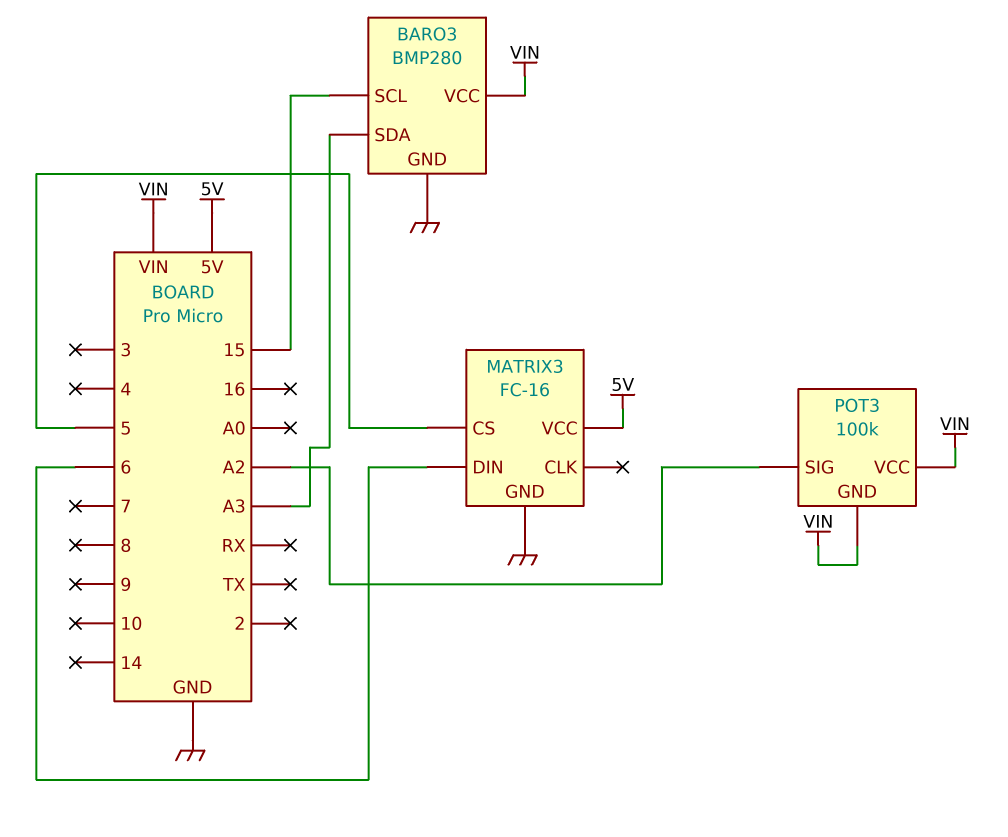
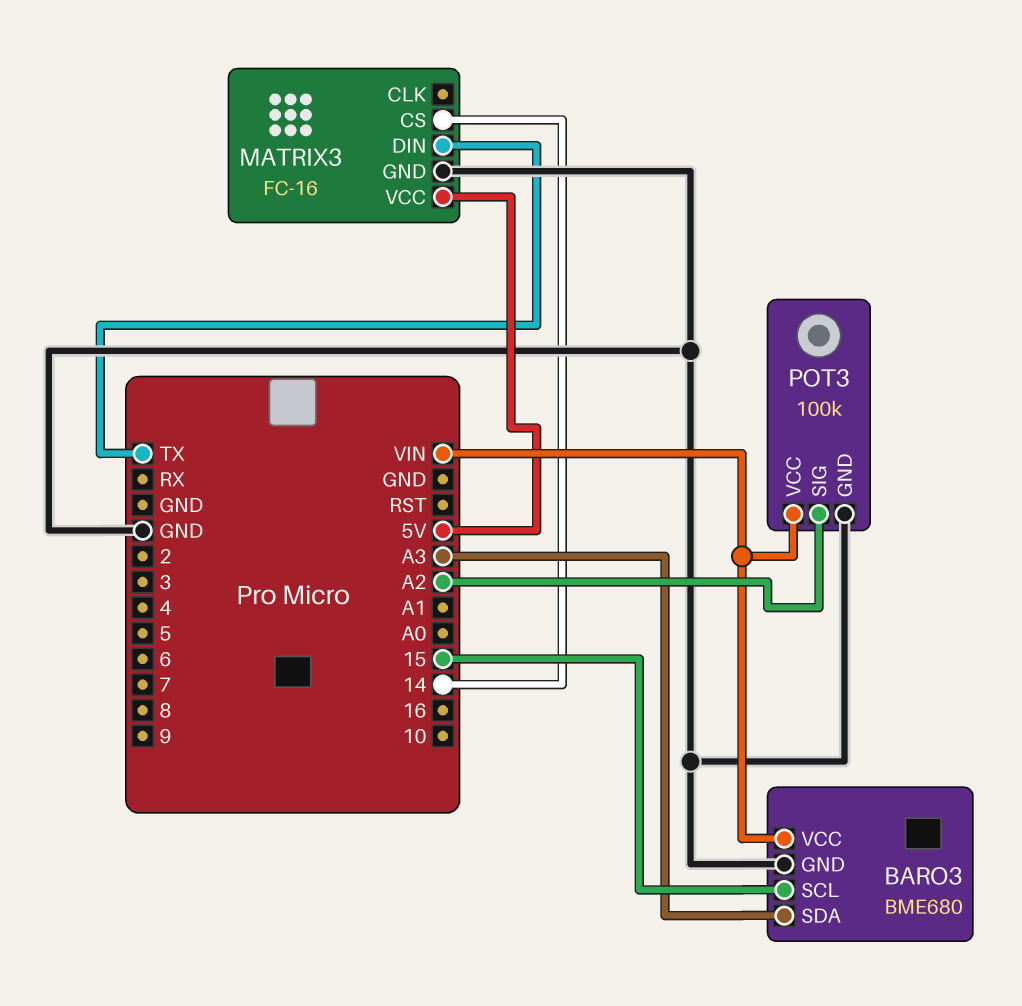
BARO3: BMP280 -> BME680
MATRIX3 pin CS: 5 -> 14
MATRIX3 pin DIN: 6 -> TX
POT3 pin GND: VIN -> GND

